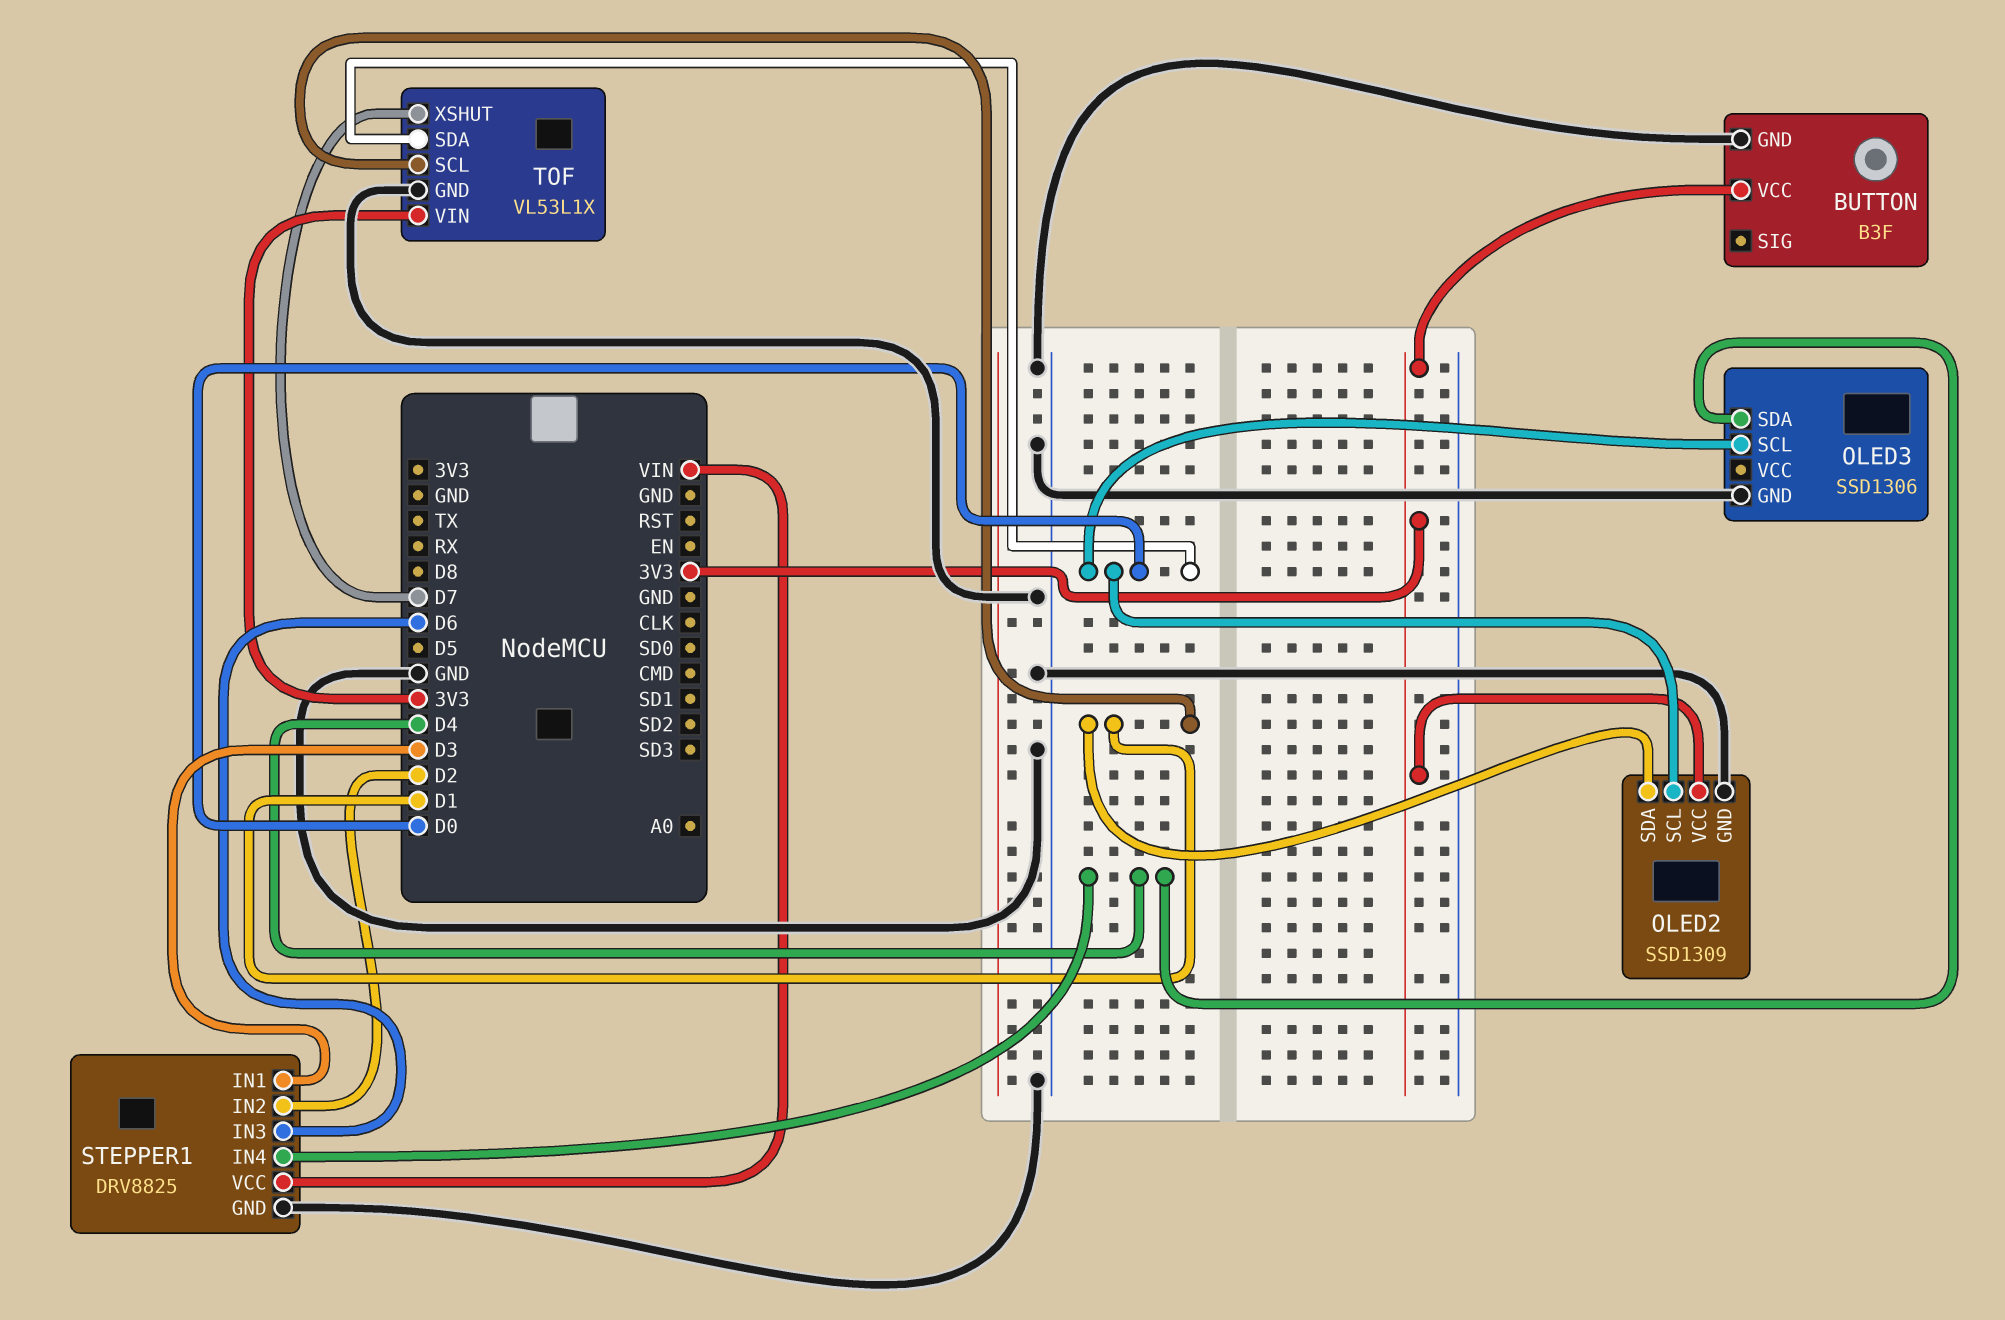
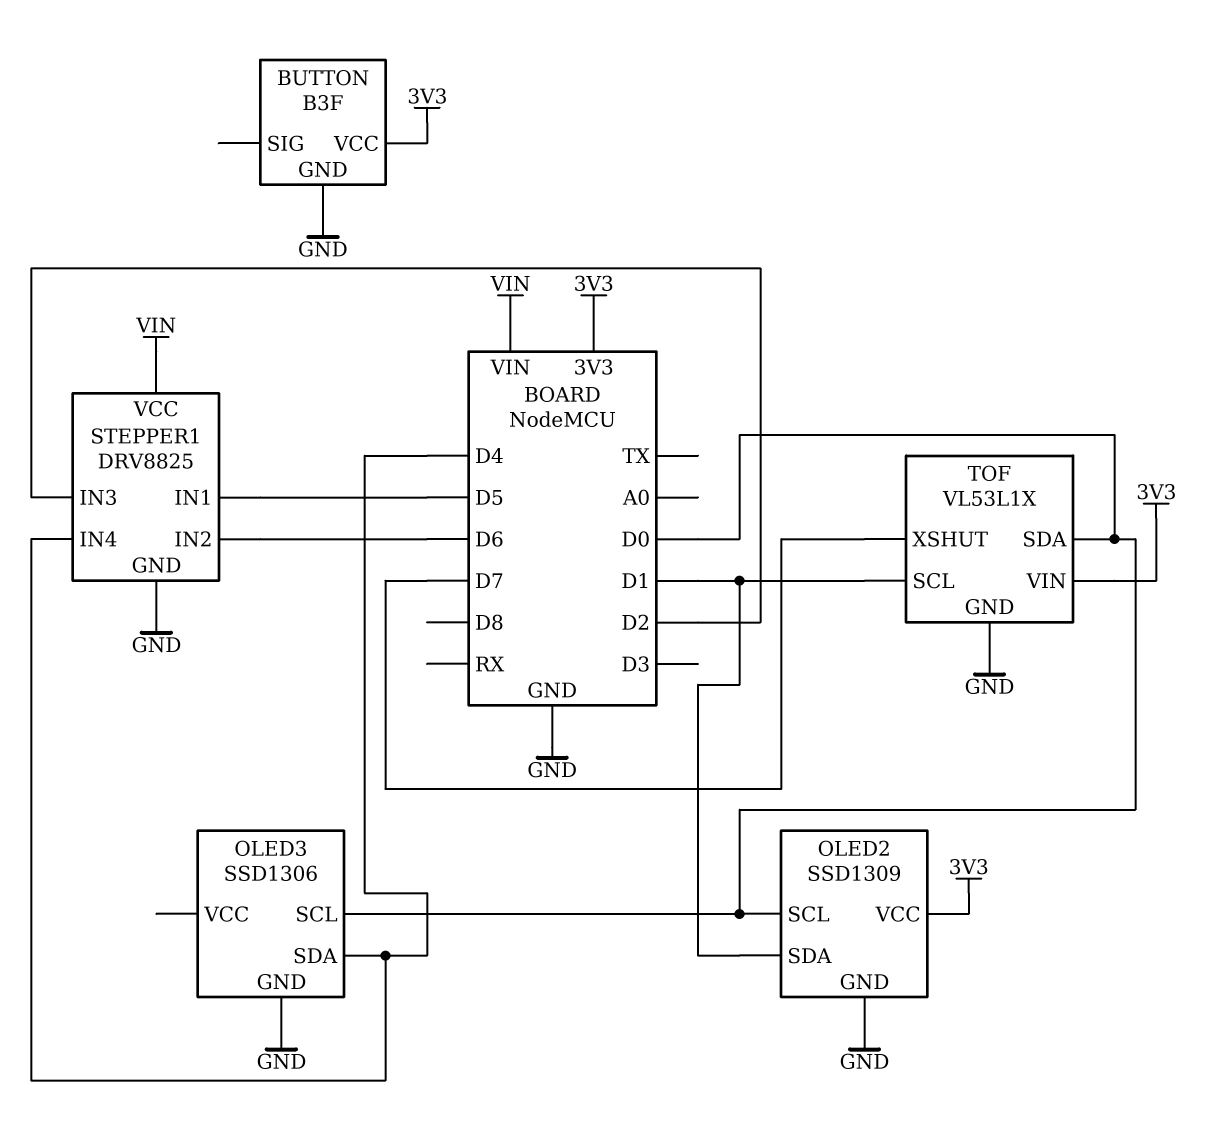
STEPPER1 pin IN1: D3 -> D5
STEPPER1 pin IN2: D2 -> D6
STEPPER1 pin IN3: D6 -> D2

